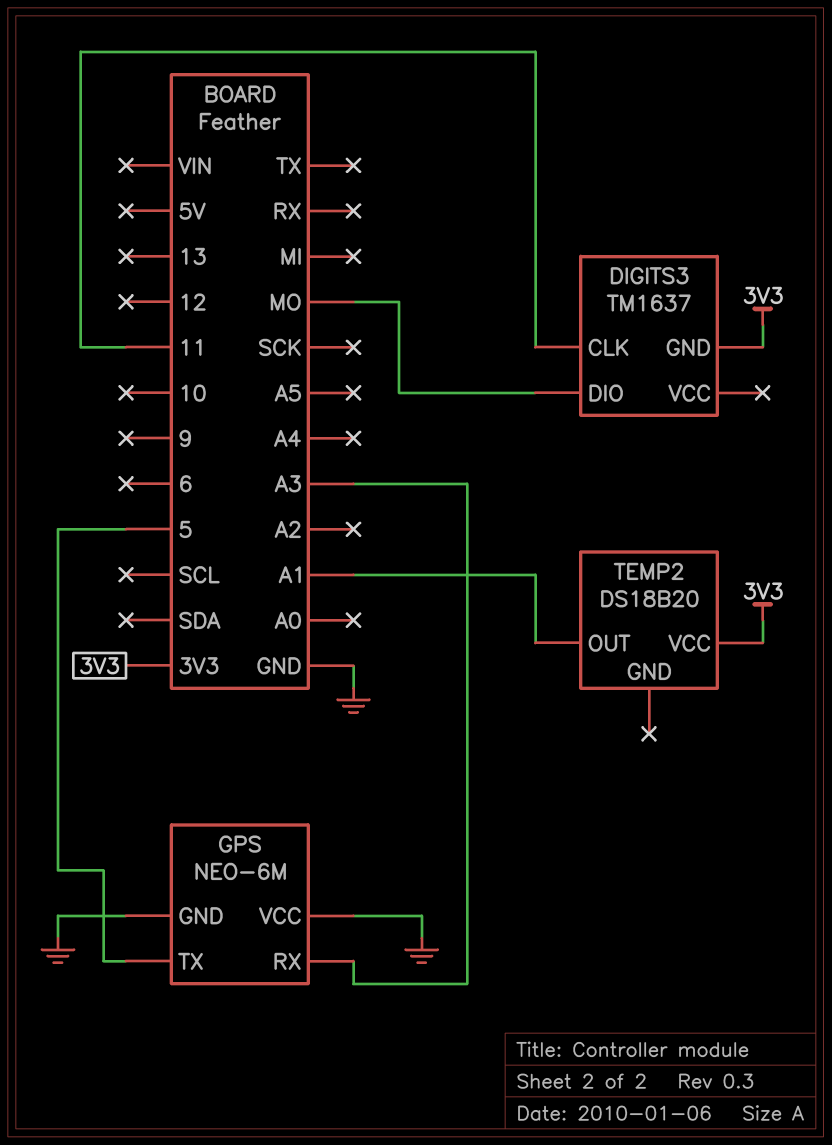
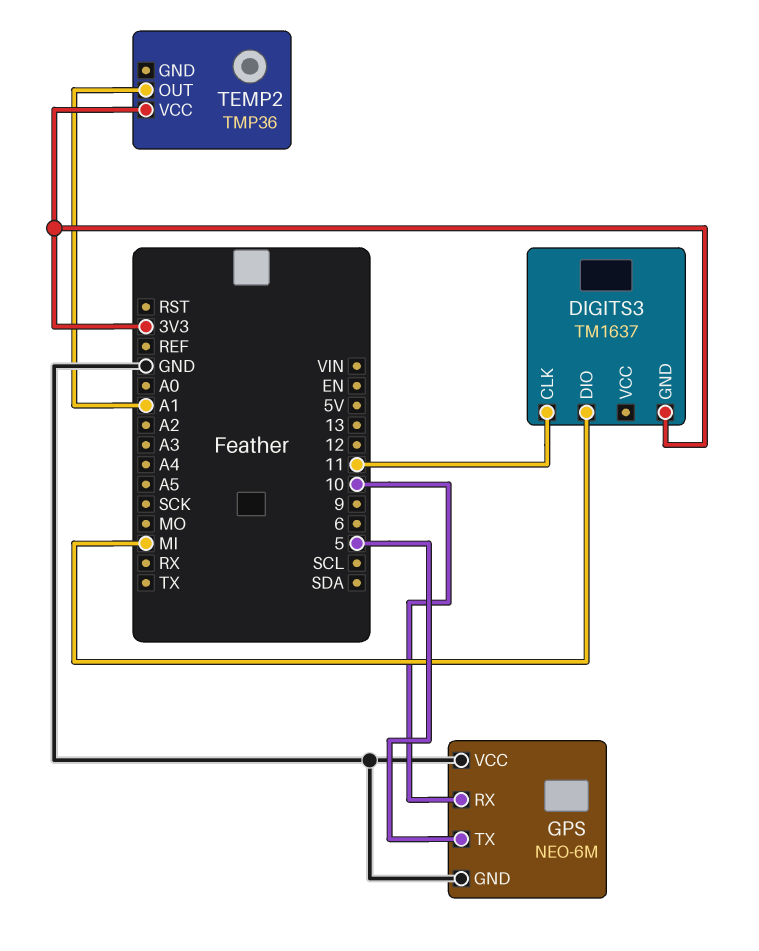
DIGITS3 pin DIO: MO -> MI
GPS pin RX: A3 -> 10
TEMP2: DS18B20 -> TMP36

